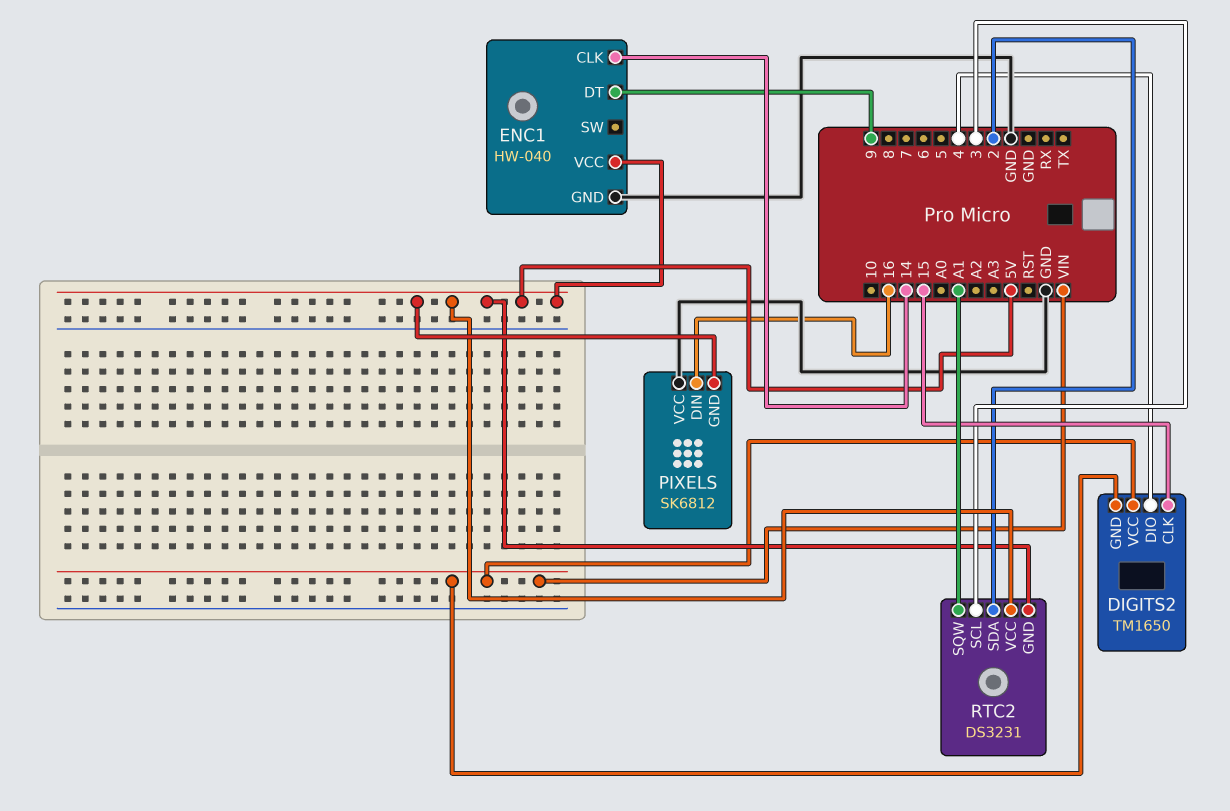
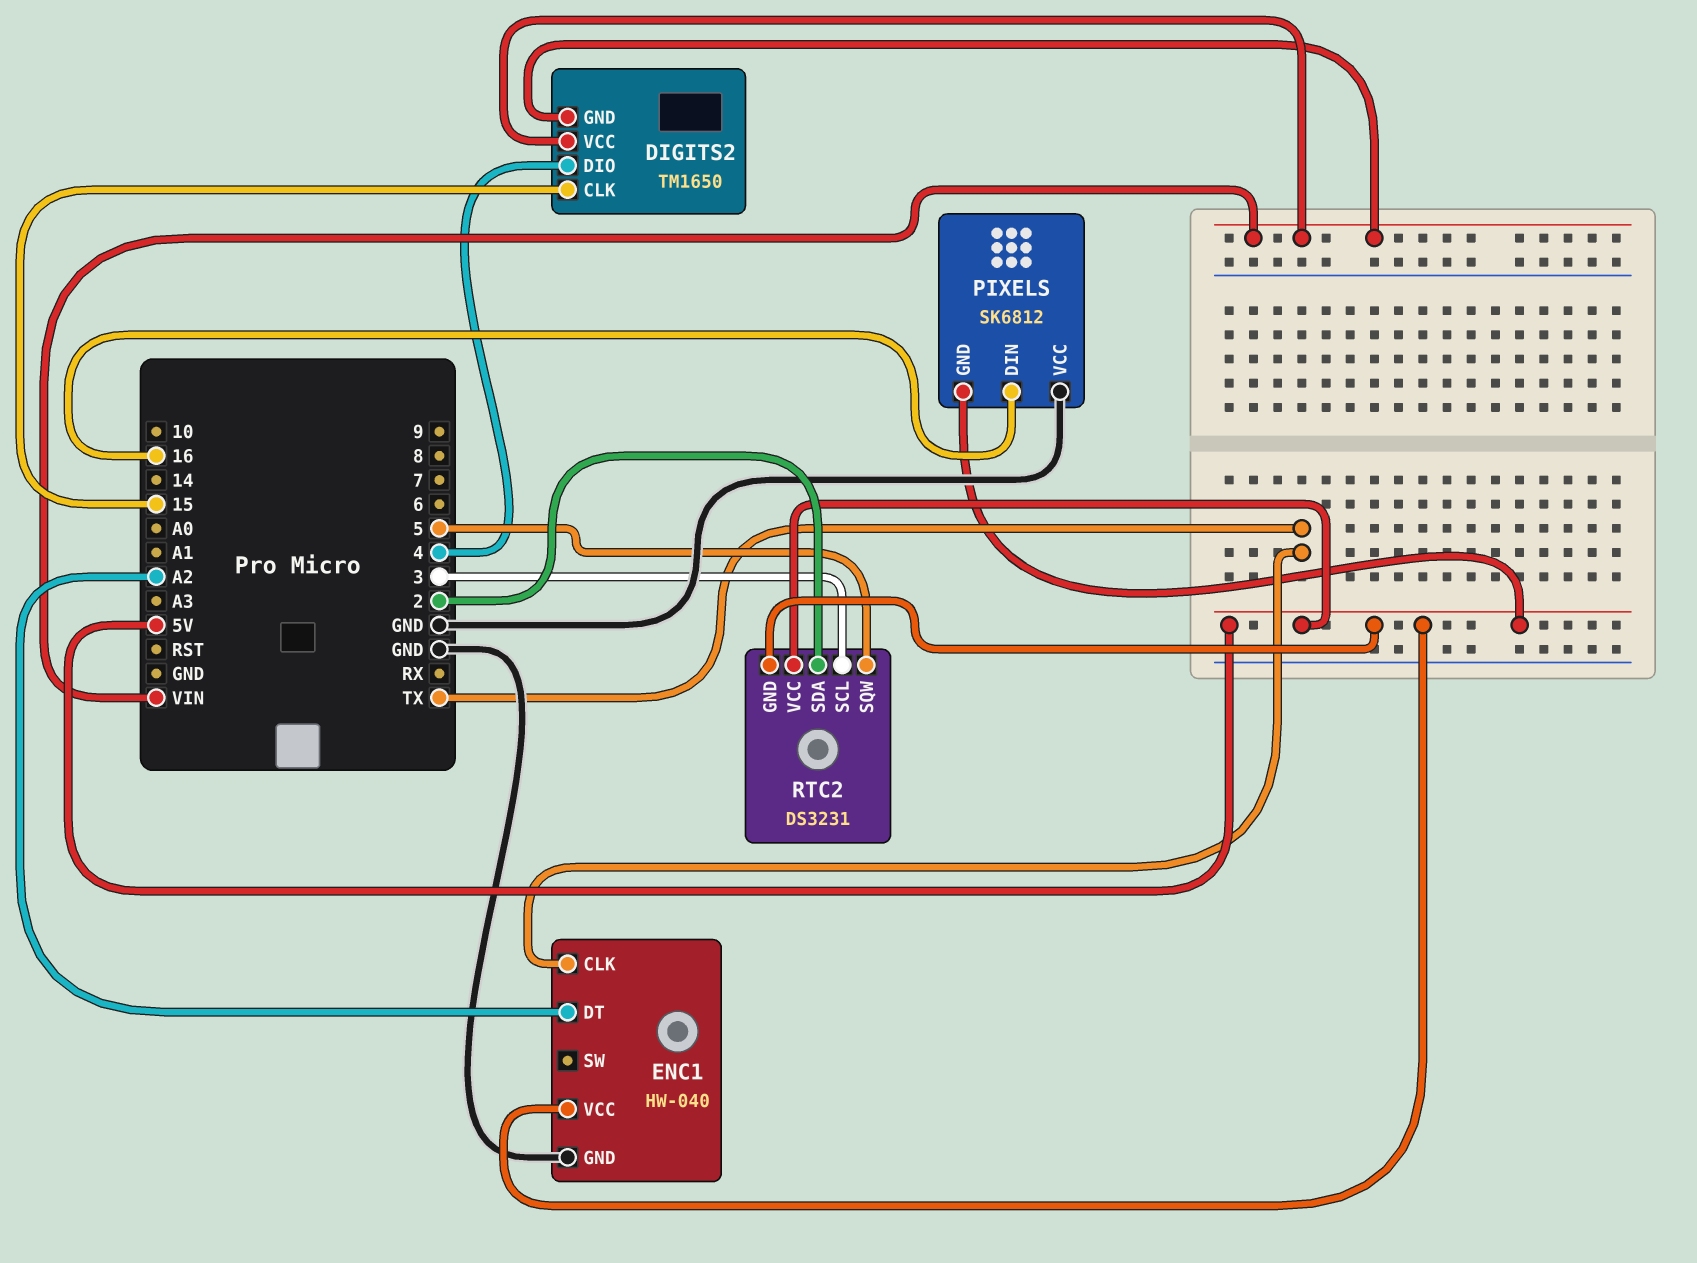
ENC1 pin CLK: 14 -> TX
ENC1 pin DT: 9 -> A2
RTC2 pin SQW: A1 -> 5

